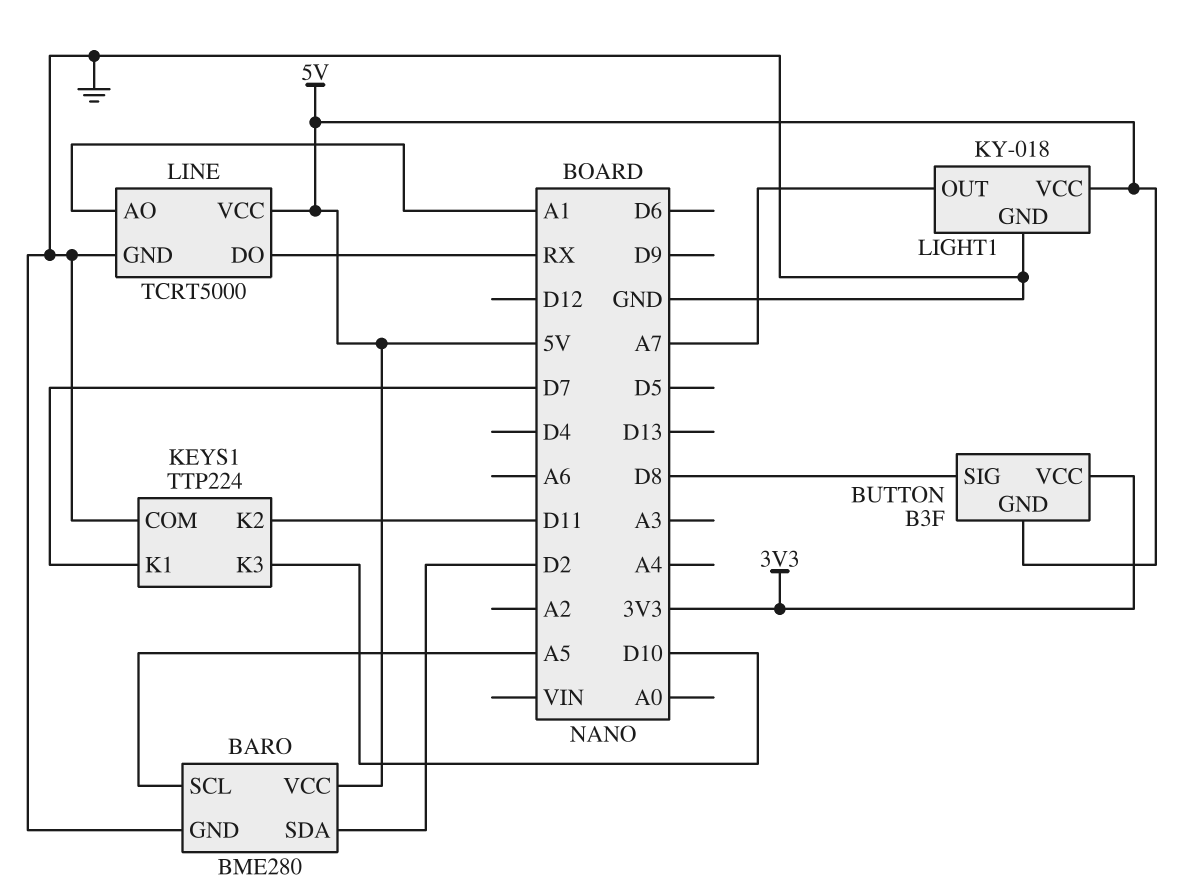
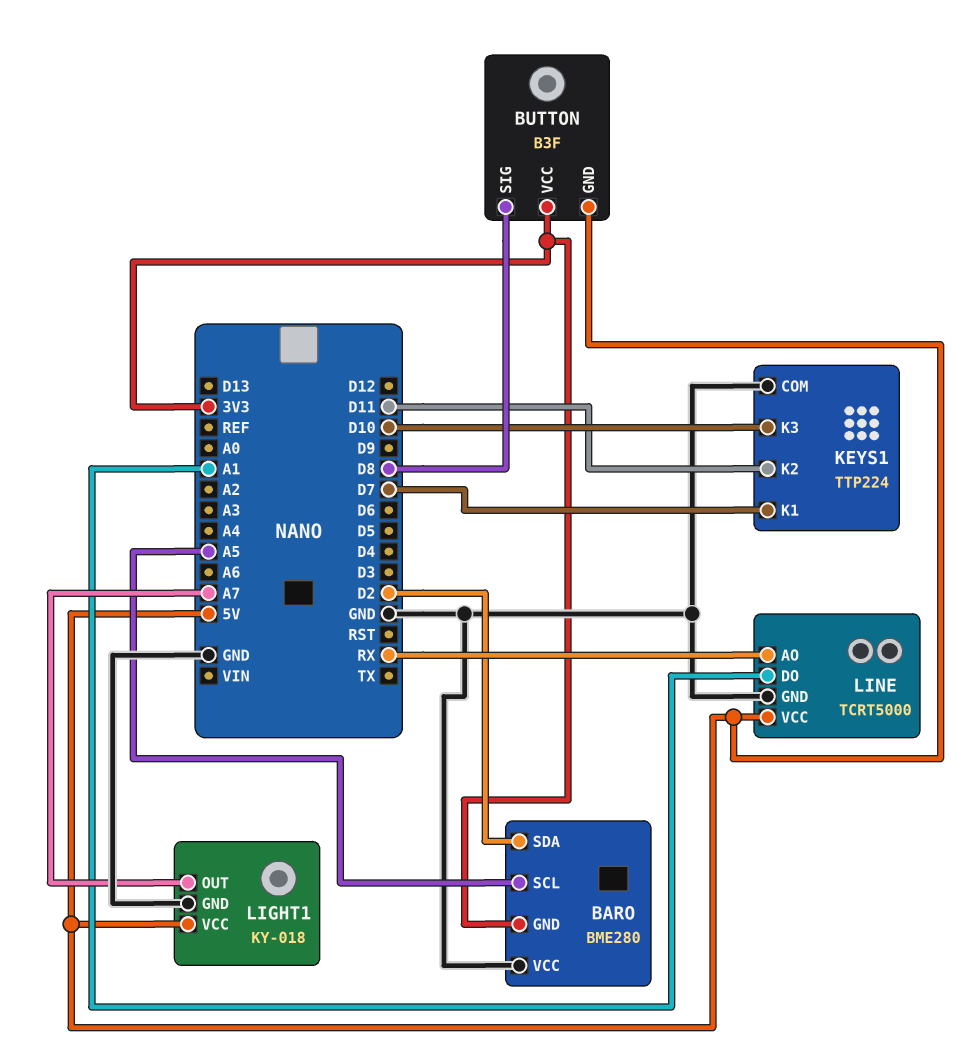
BARO pin GND: GND -> 3V3
BARO pin VCC: 5V -> GND
LINE pin AO: A1 -> RX
LINE pin DO: RX -> A1

